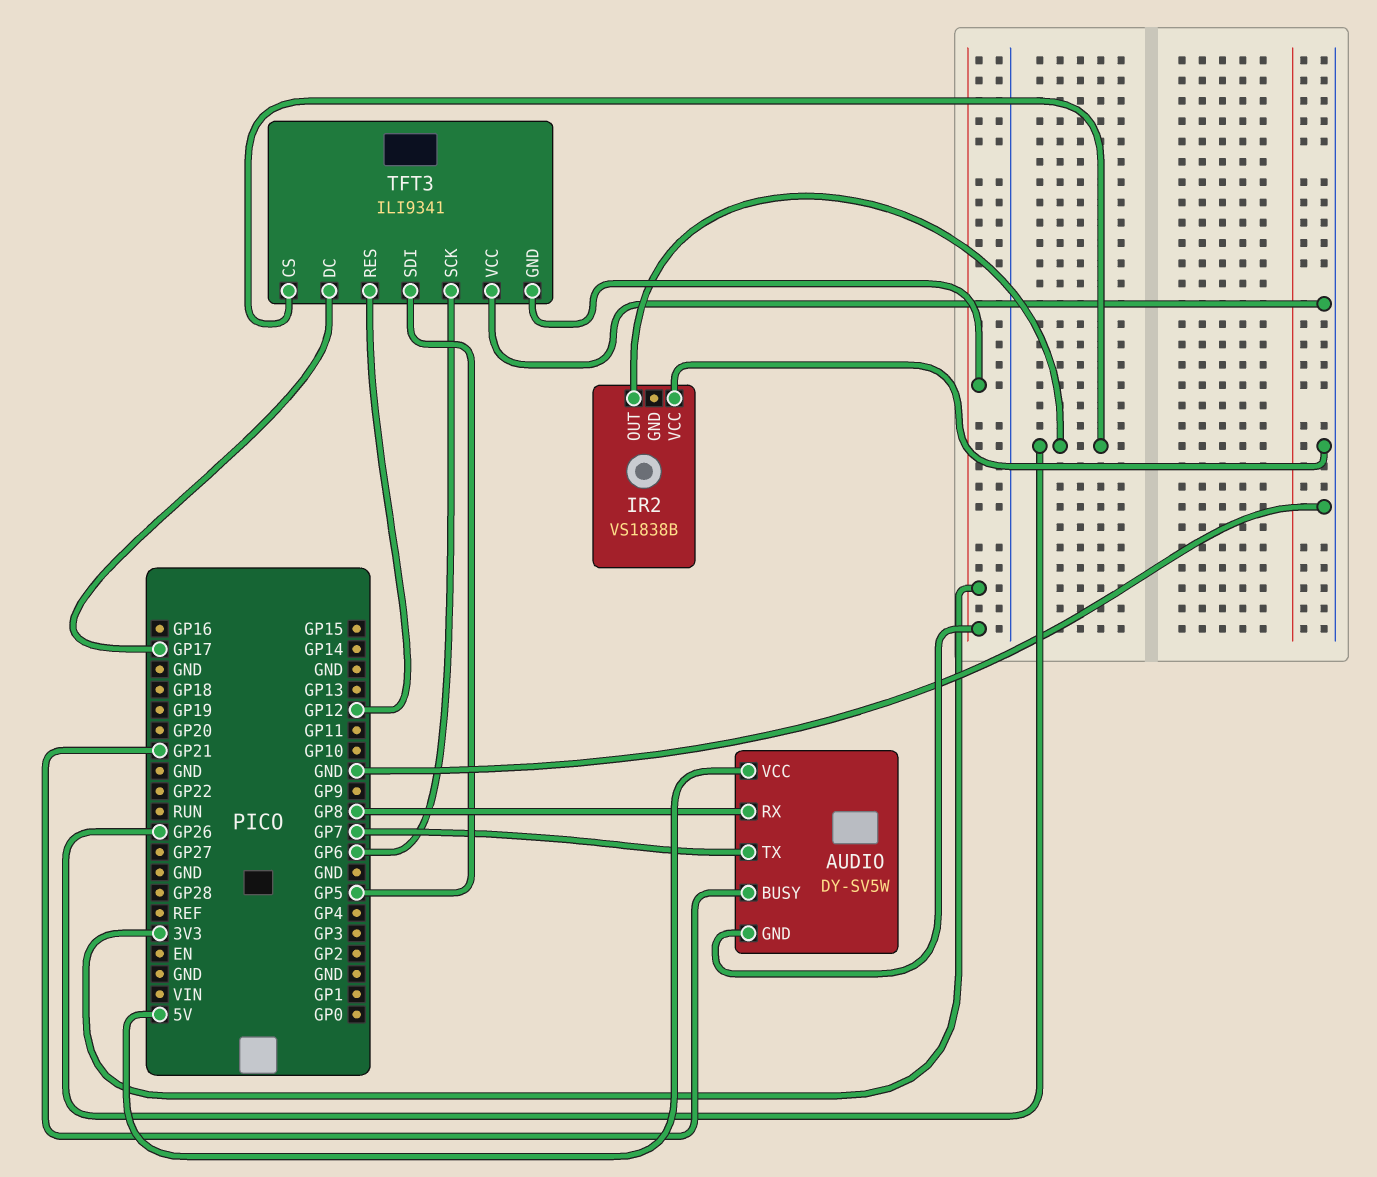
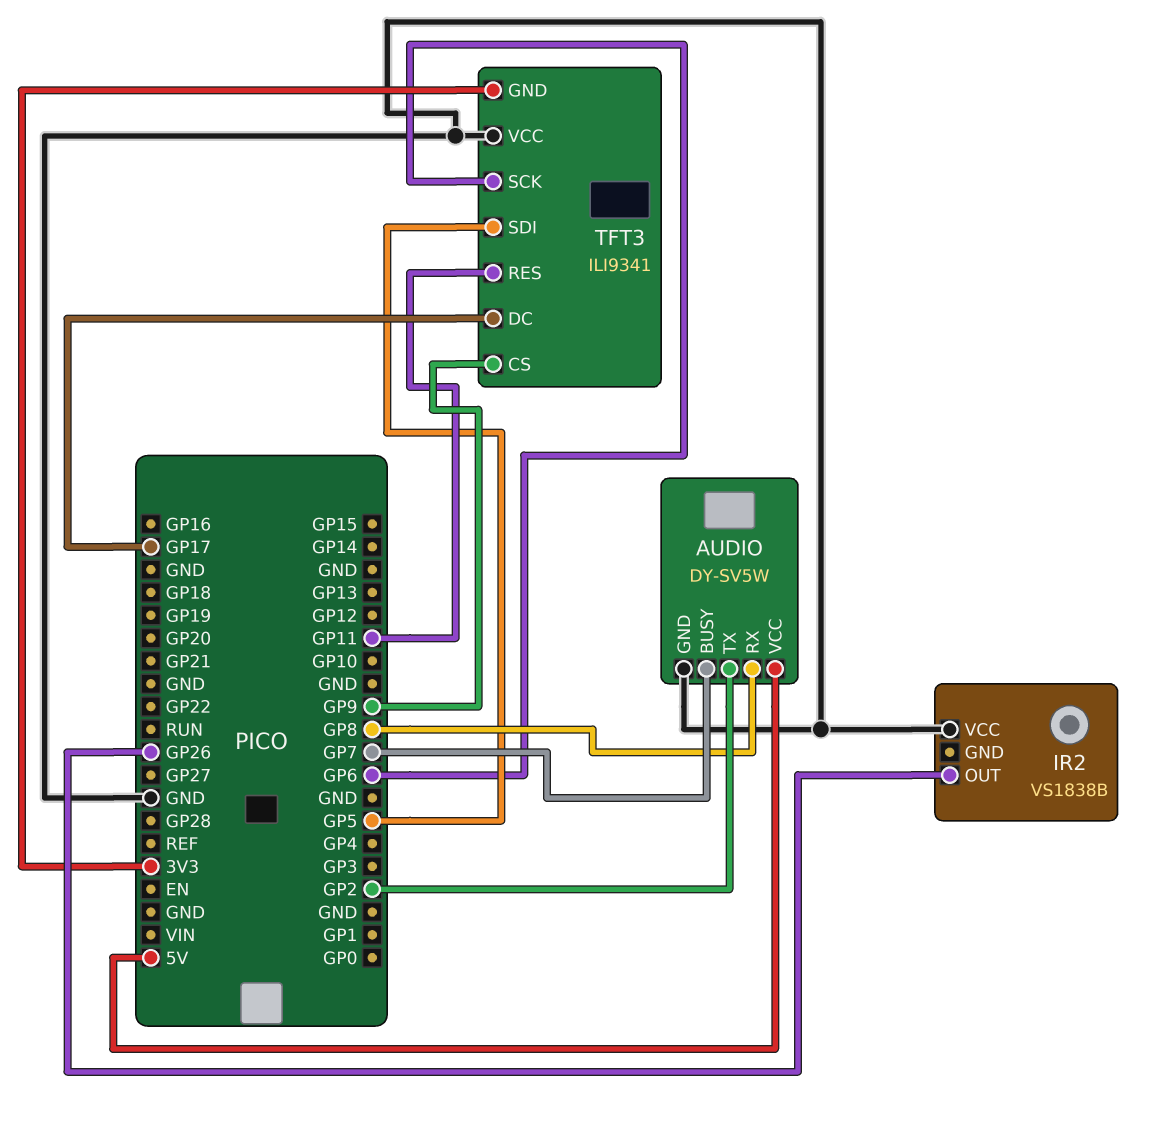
AUDIO pin BUSY: GP21 -> GP7
AUDIO pin GND: 3V3 -> GND
AUDIO pin TX: GP7 -> GP2
TFT3 pin CS: GP26 -> GP9
TFT3 pin RES: GP12 -> GP11

